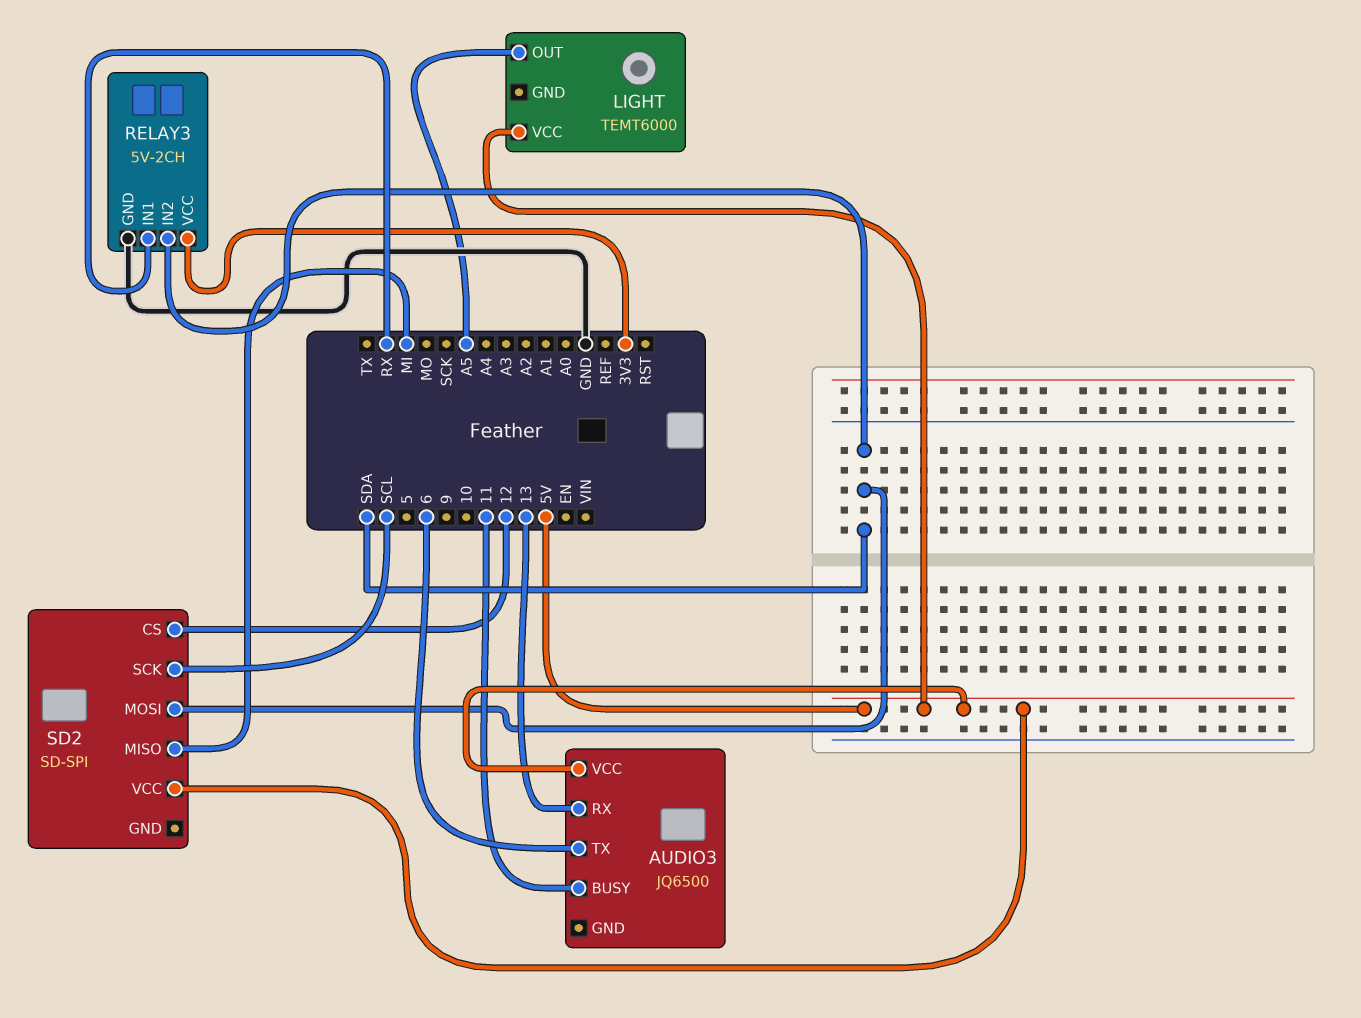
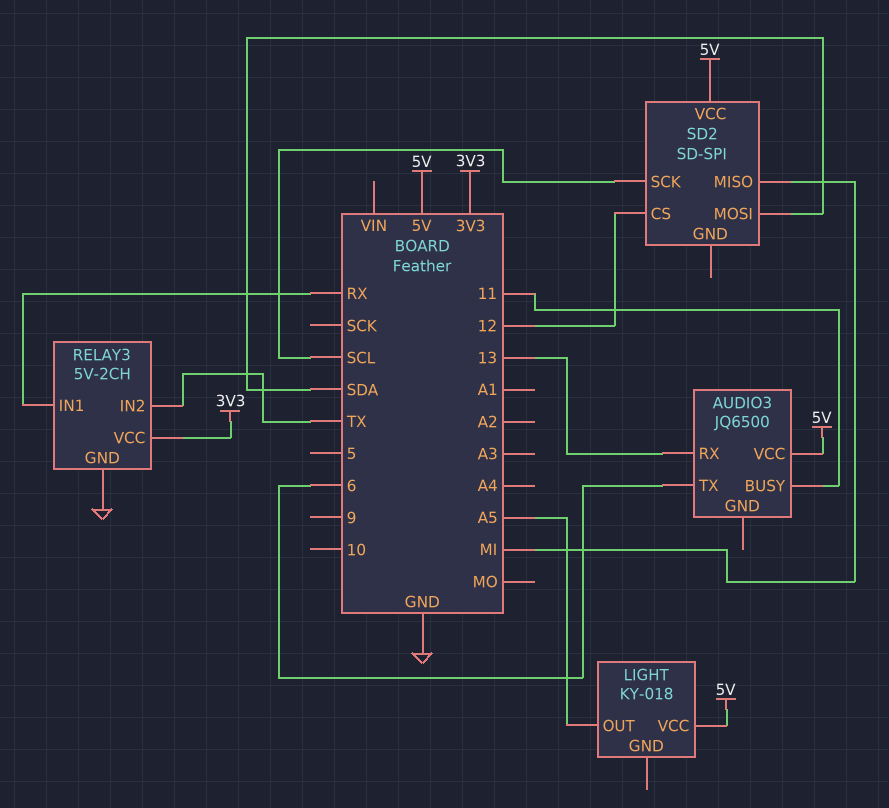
LIGHT: TEMT6000 -> KY-018
RELAY3 pin IN2: SDA -> TX

